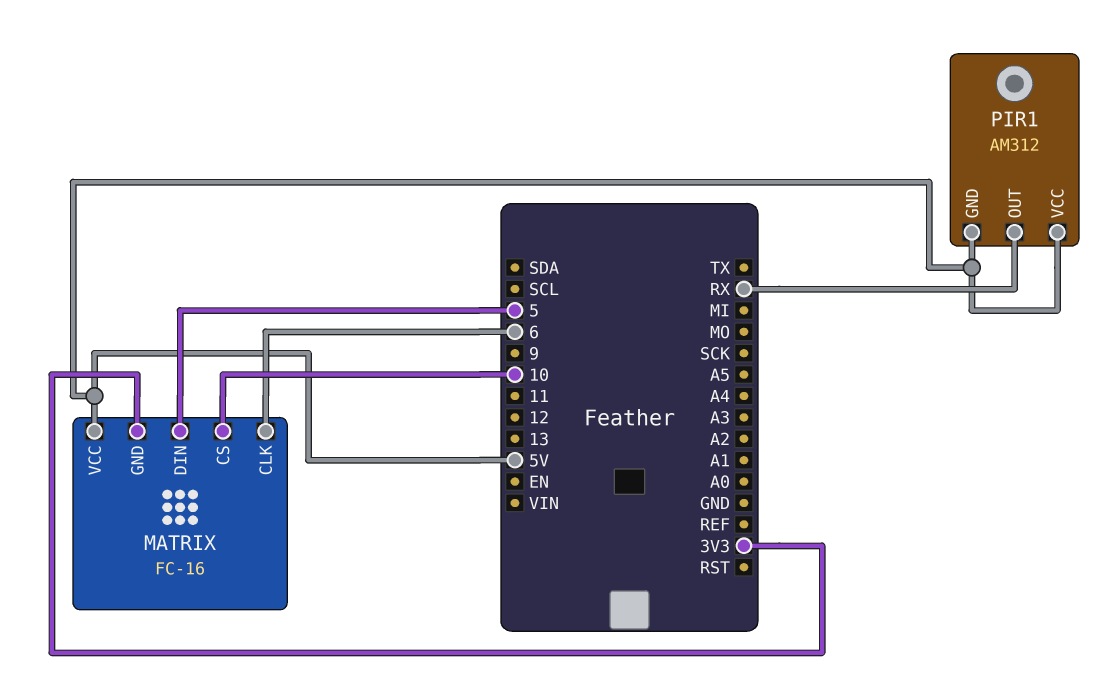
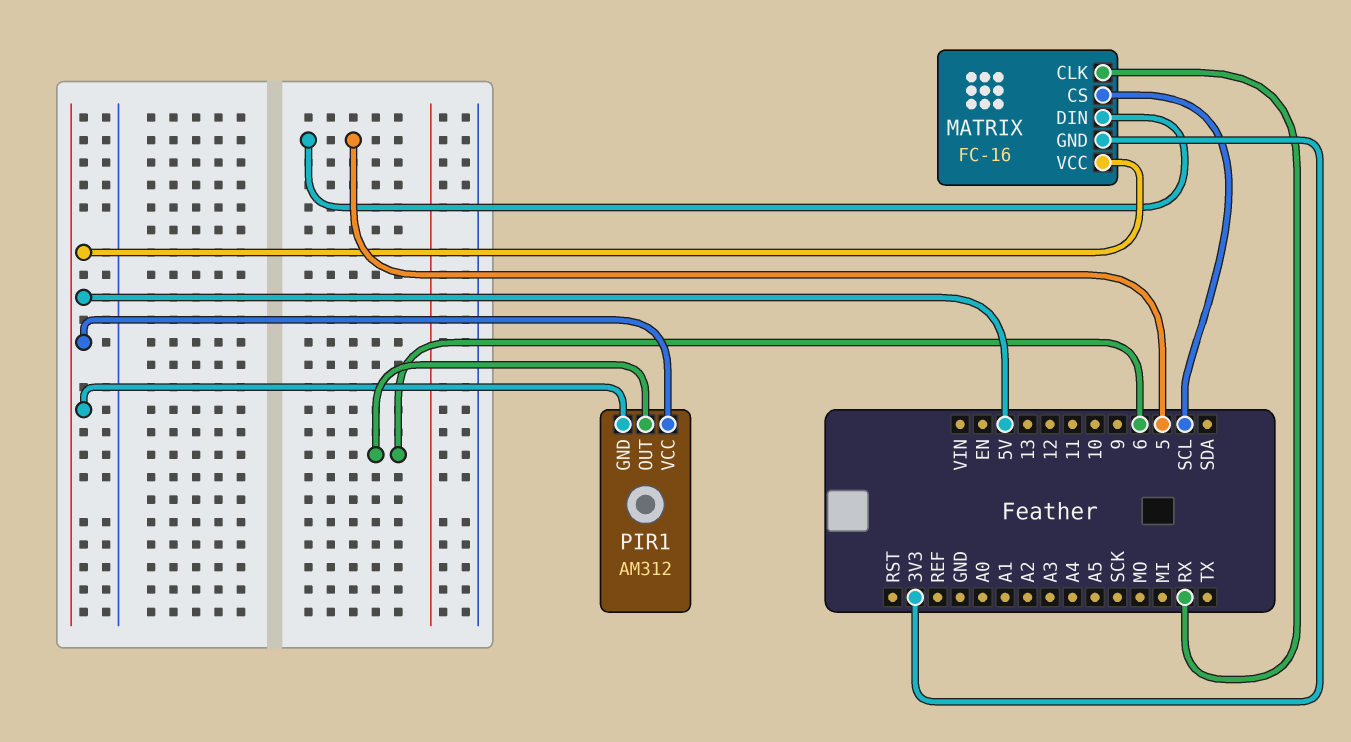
MATRIX pin CLK: 6 -> RX
MATRIX pin CS: 10 -> SCL
PIR1 pin OUT: RX -> 6

